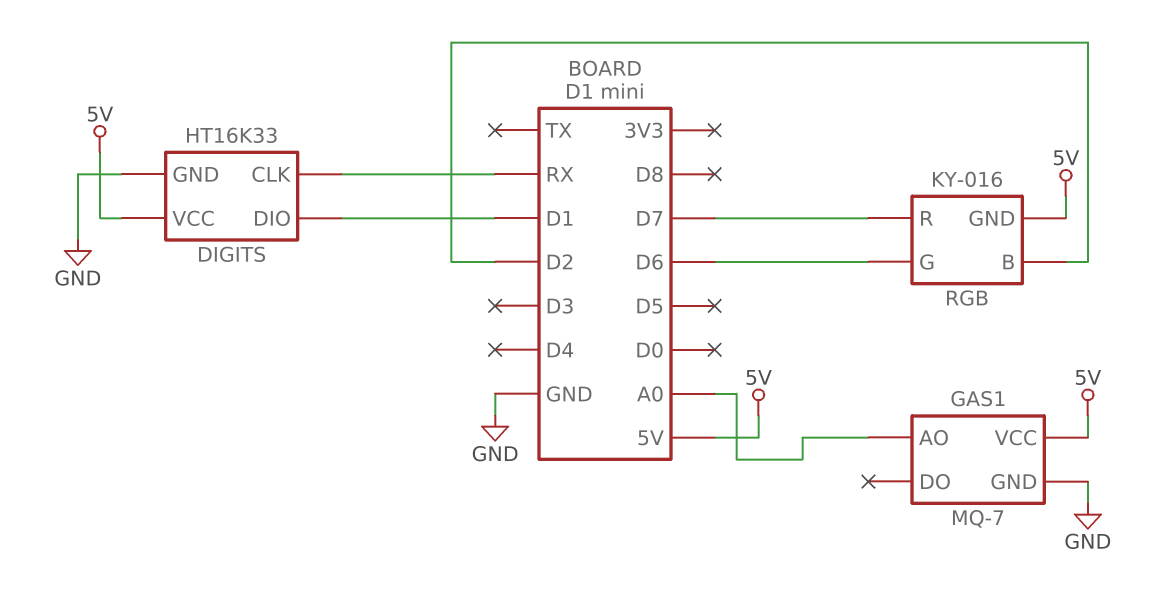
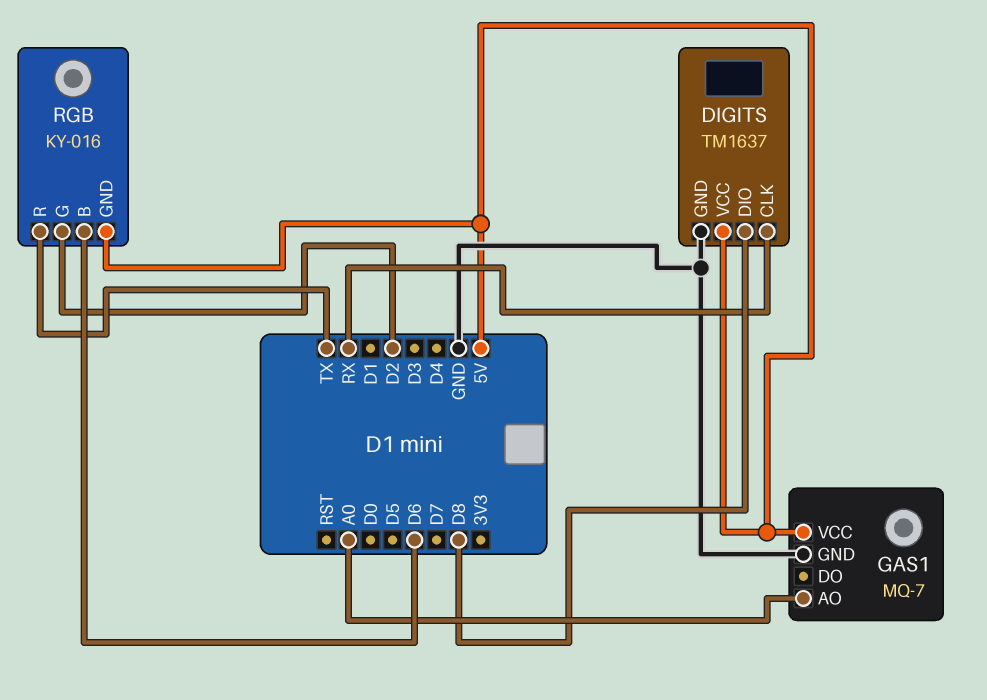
DIGITS: HT16K33 -> TM1637
DIGITS pin DIO: D1 -> D8
RGB pin B: D2 -> D6
RGB pin G: D6 -> D2
RGB pin R: D7 -> TX

